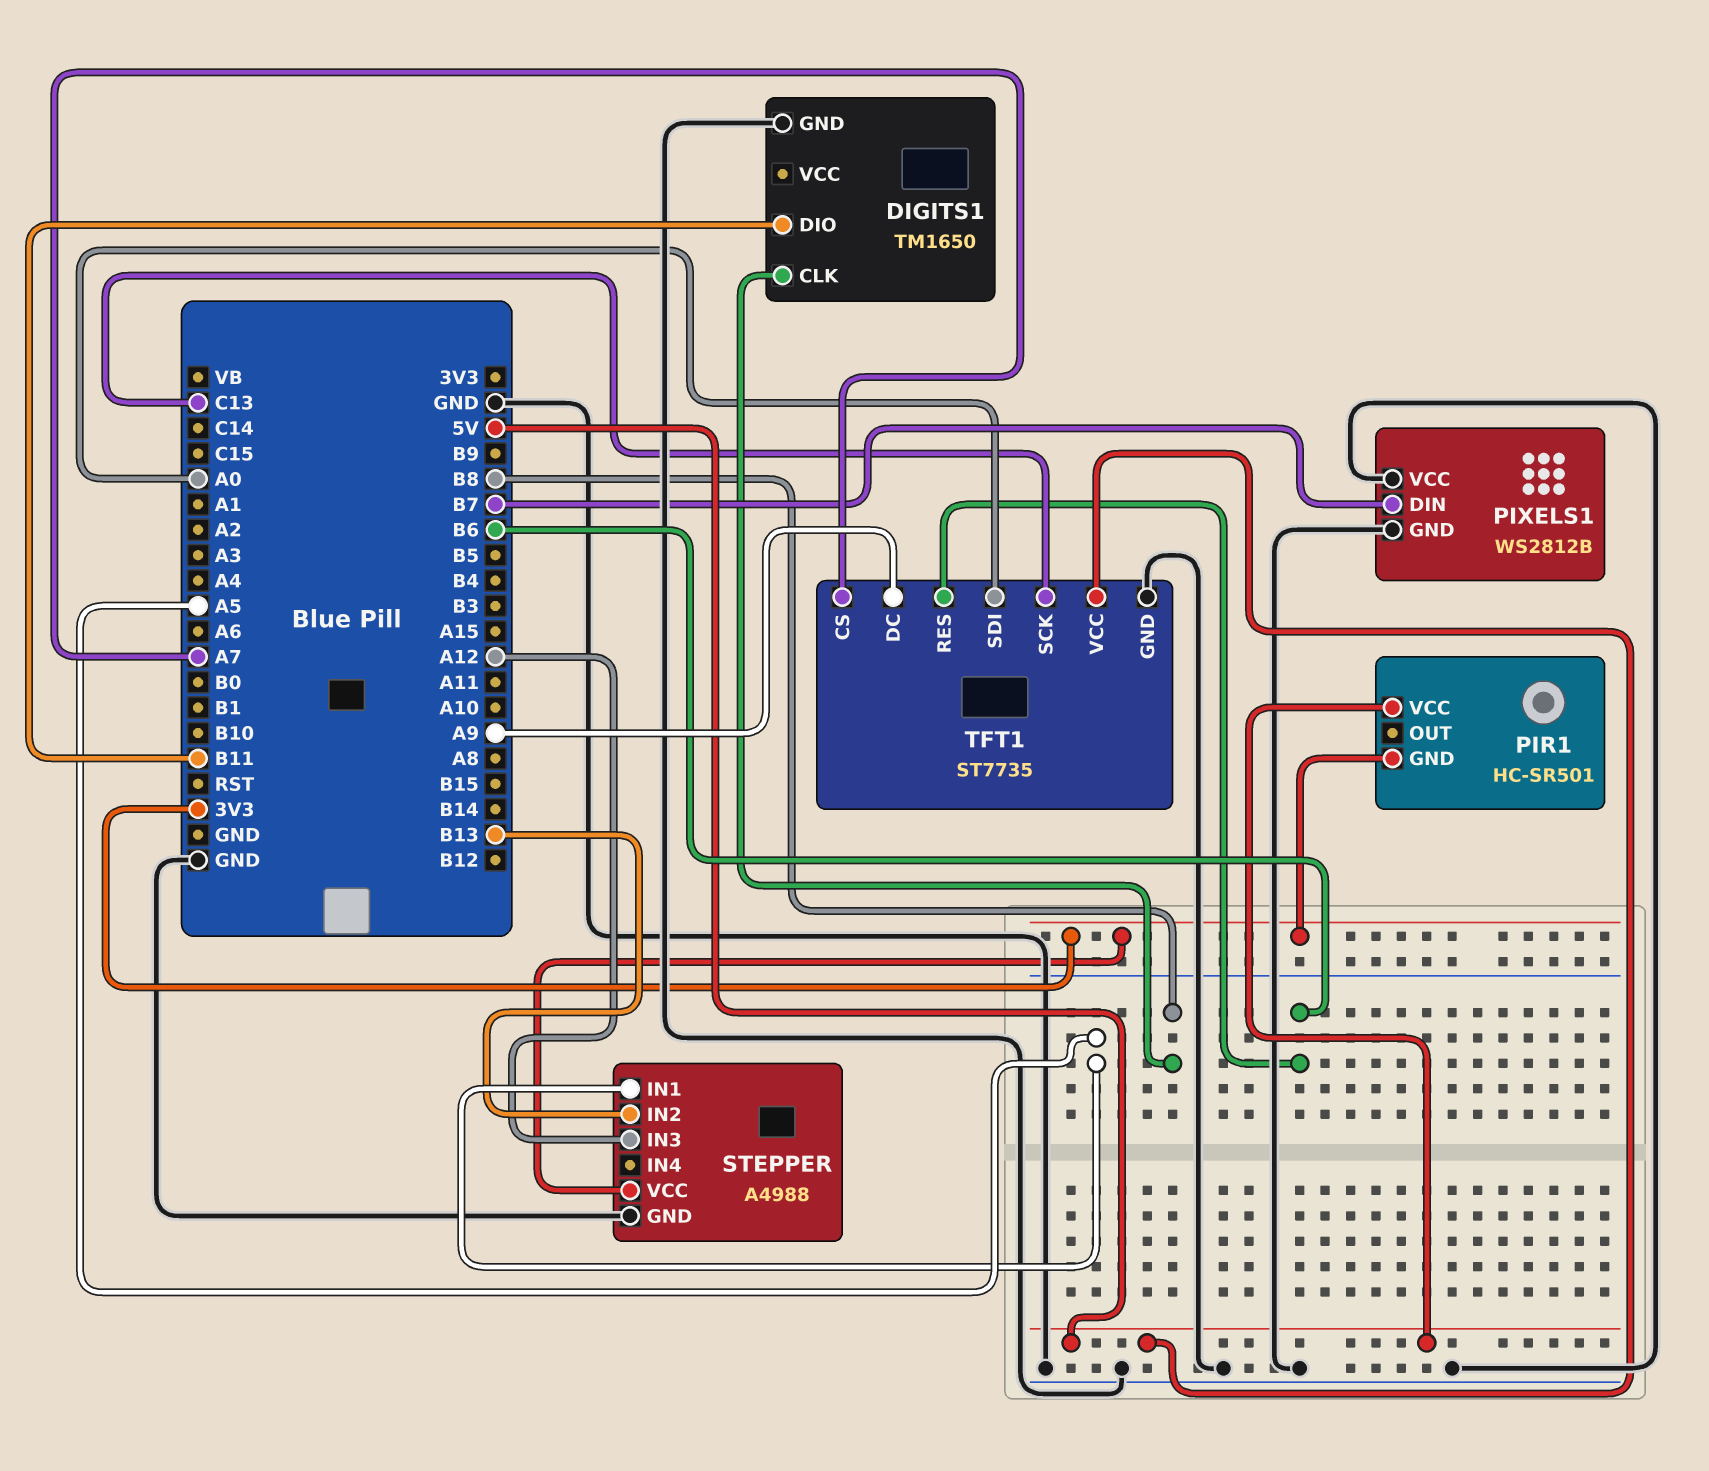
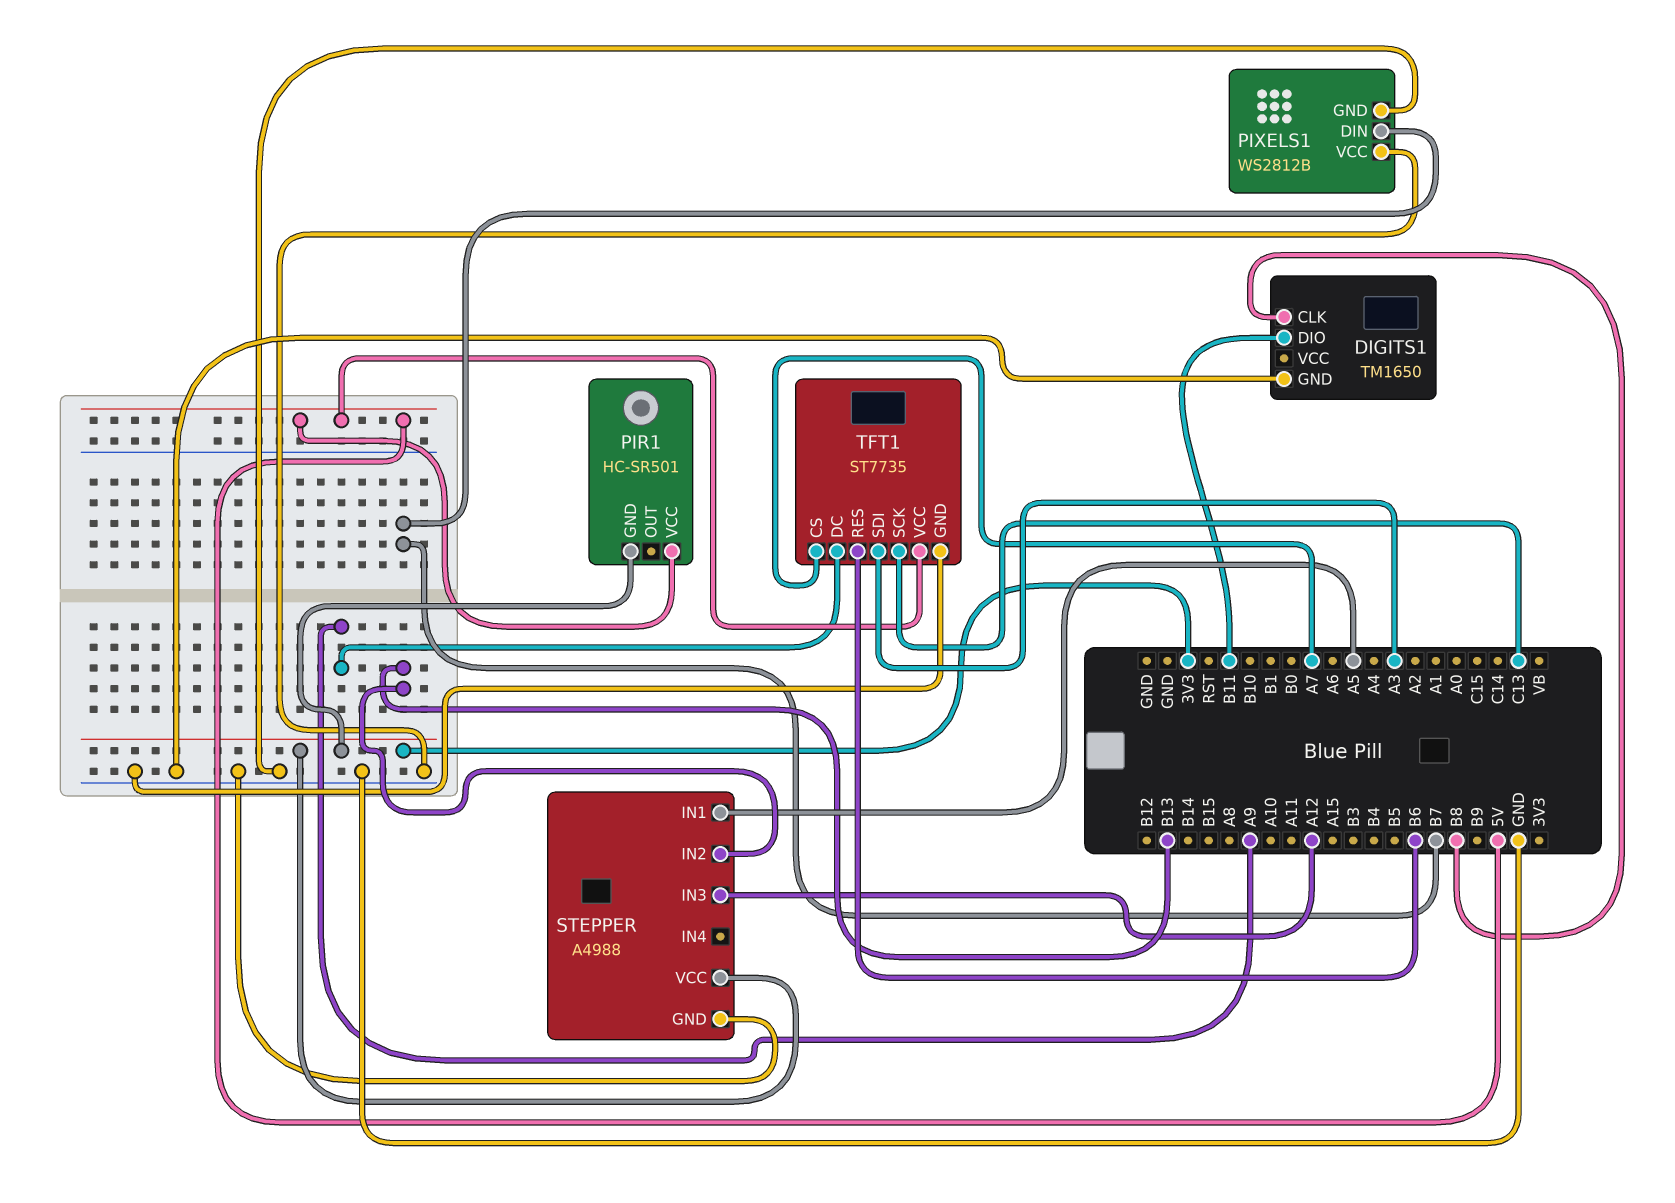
TFT1 pin SDI: A0 -> A3

